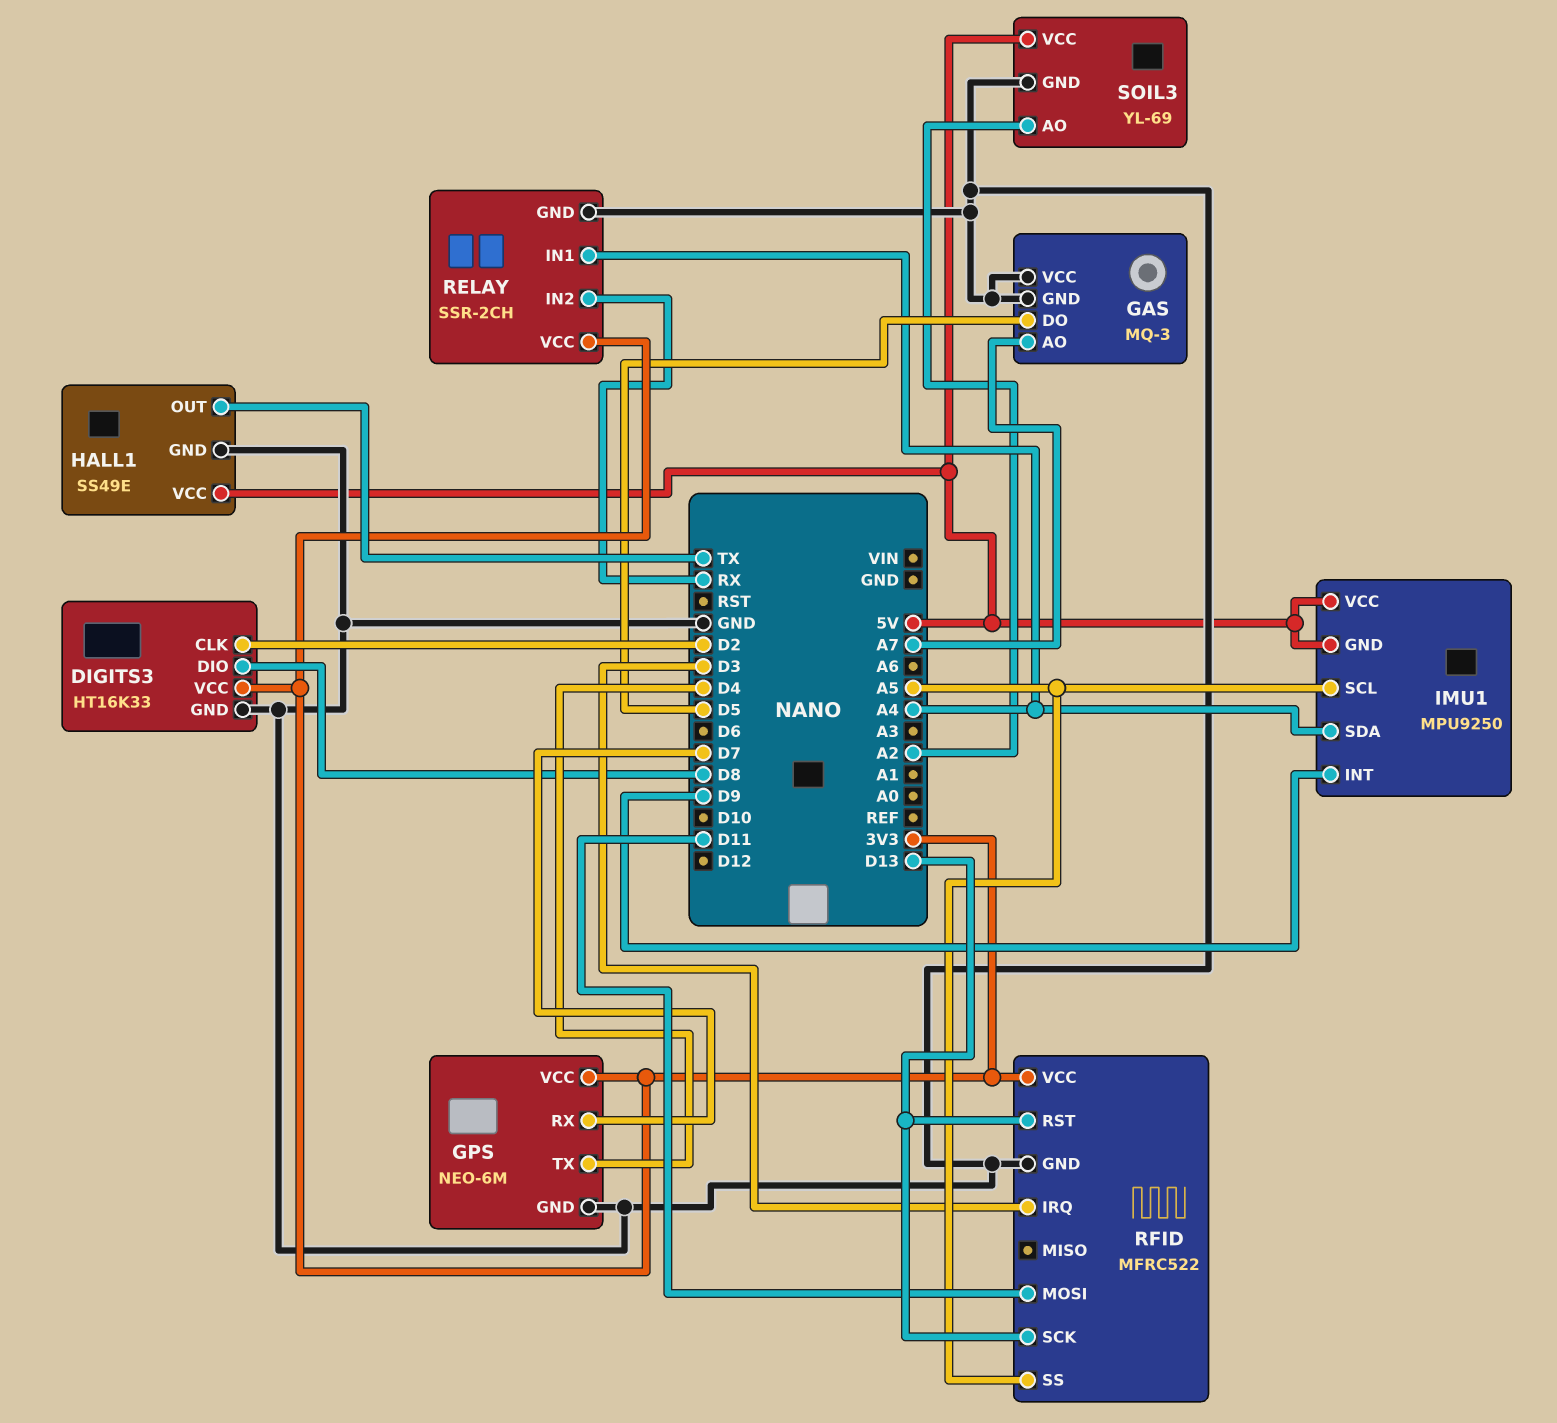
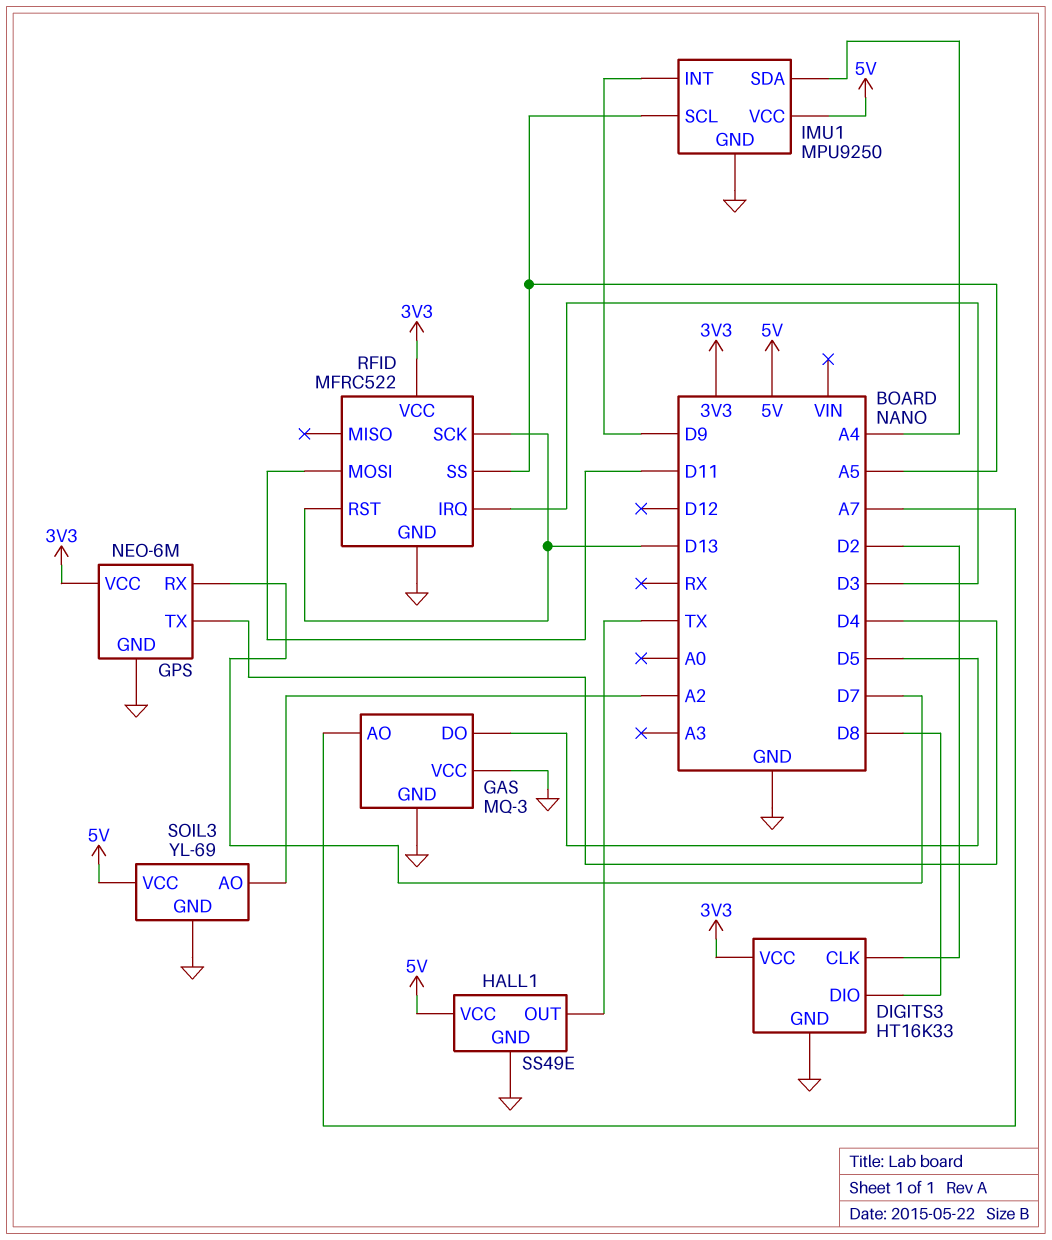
IMU1 pin GND: 5V -> GND
RELAY: SSR-2CH -> none
RELAY pin GND: GND -> none
RELAY pin IN1: A4 -> none
RELAY pin IN2: RX -> none
RELAY pin VCC: 3V3 -> none

